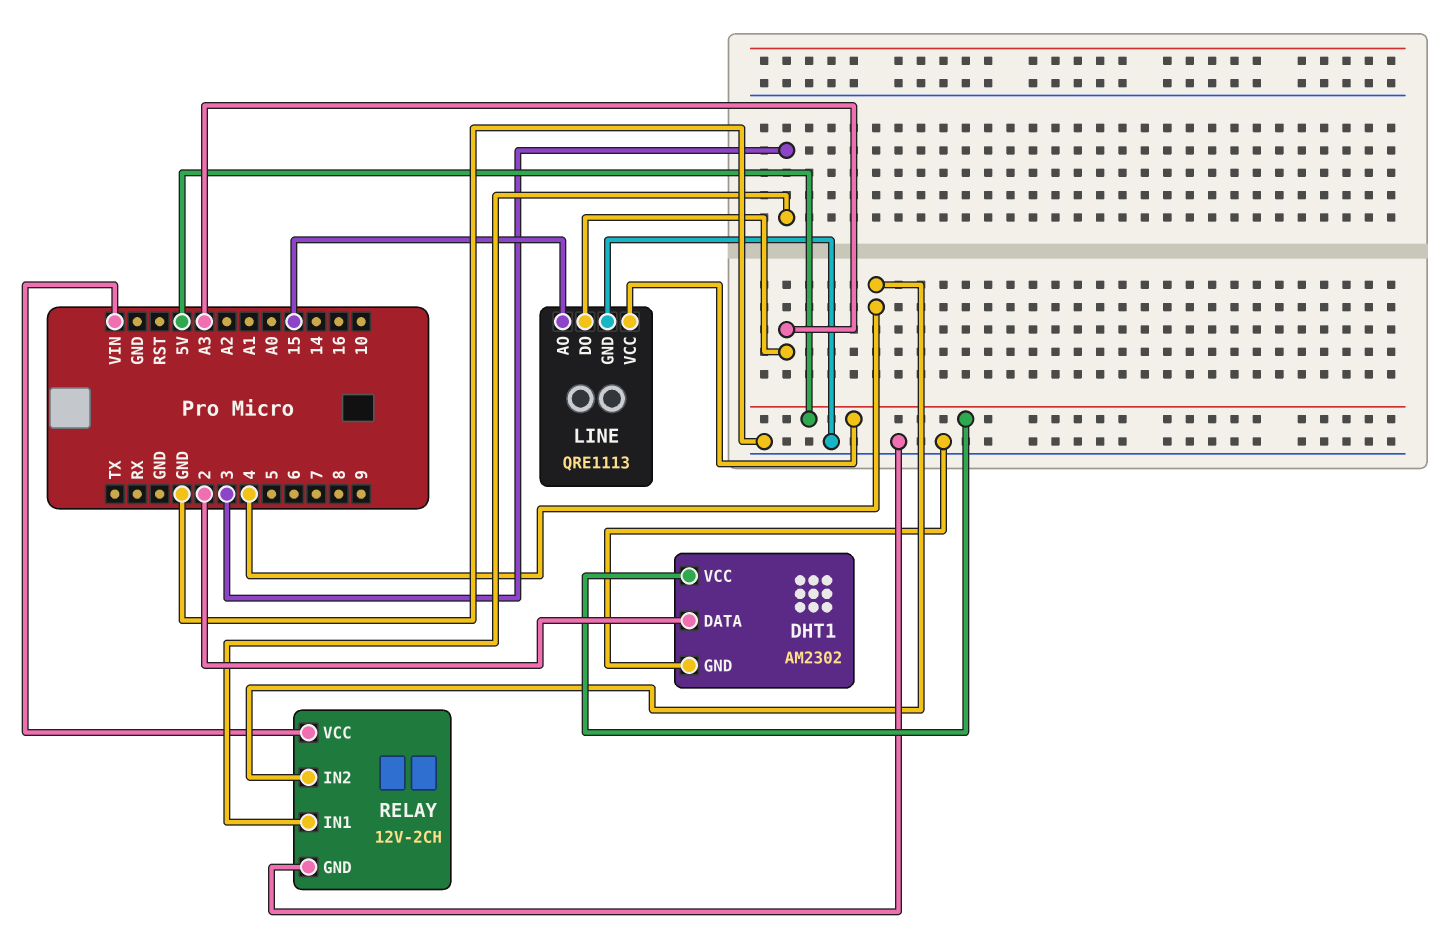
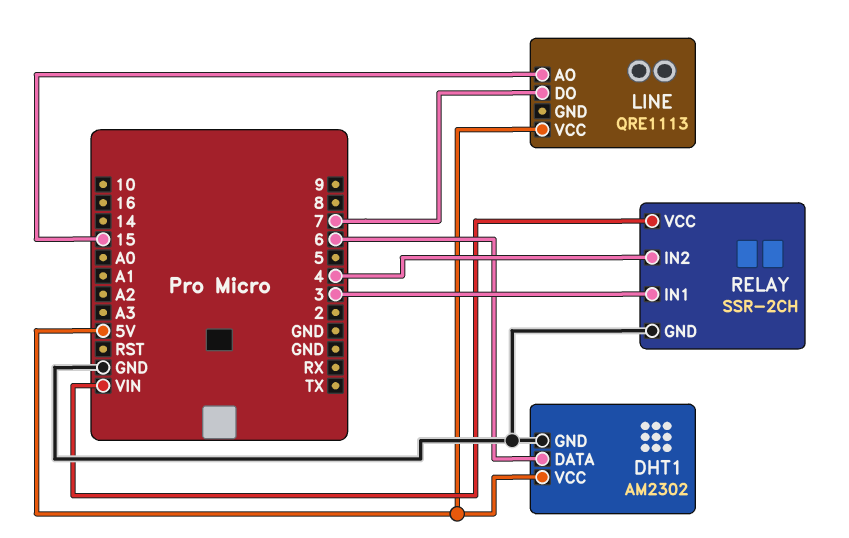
DHT1 pin DATA: 2 -> 6
LINE pin DO: A3 -> 7
LINE pin GND: GND -> none
RELAY: 12V-2CH -> SSR-2CH

